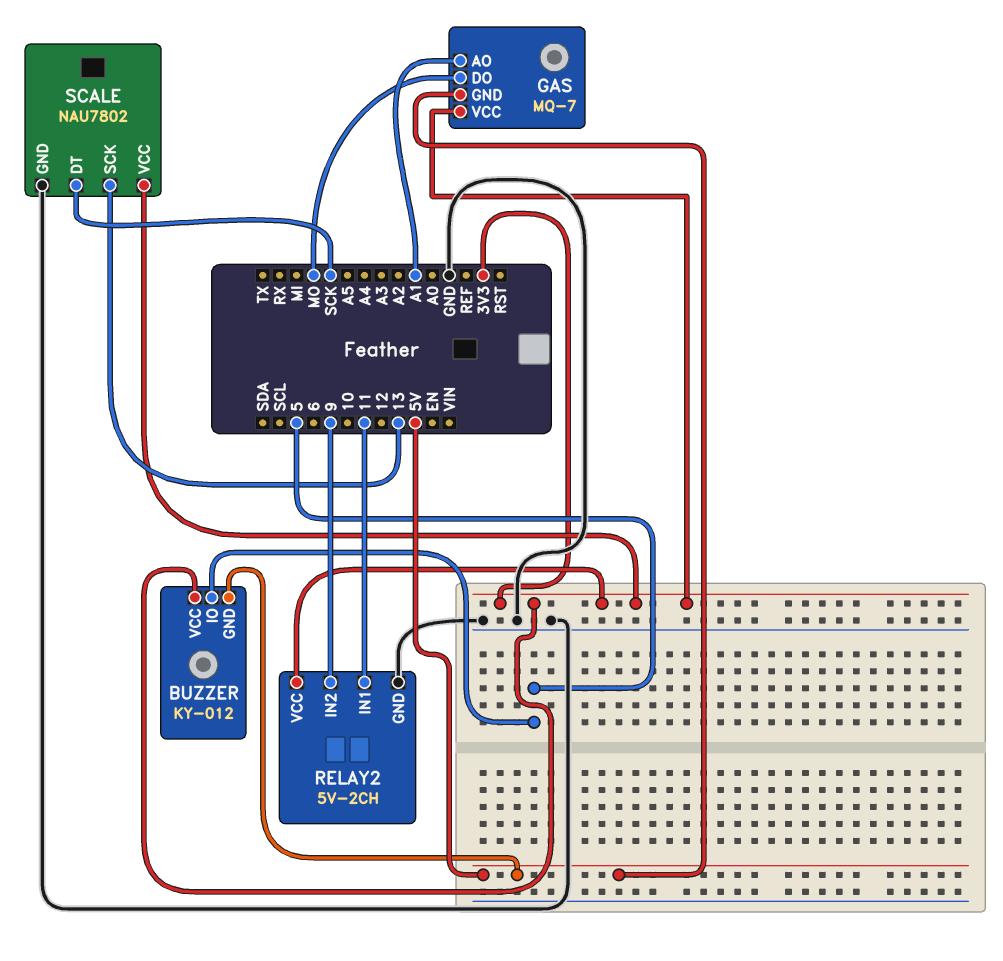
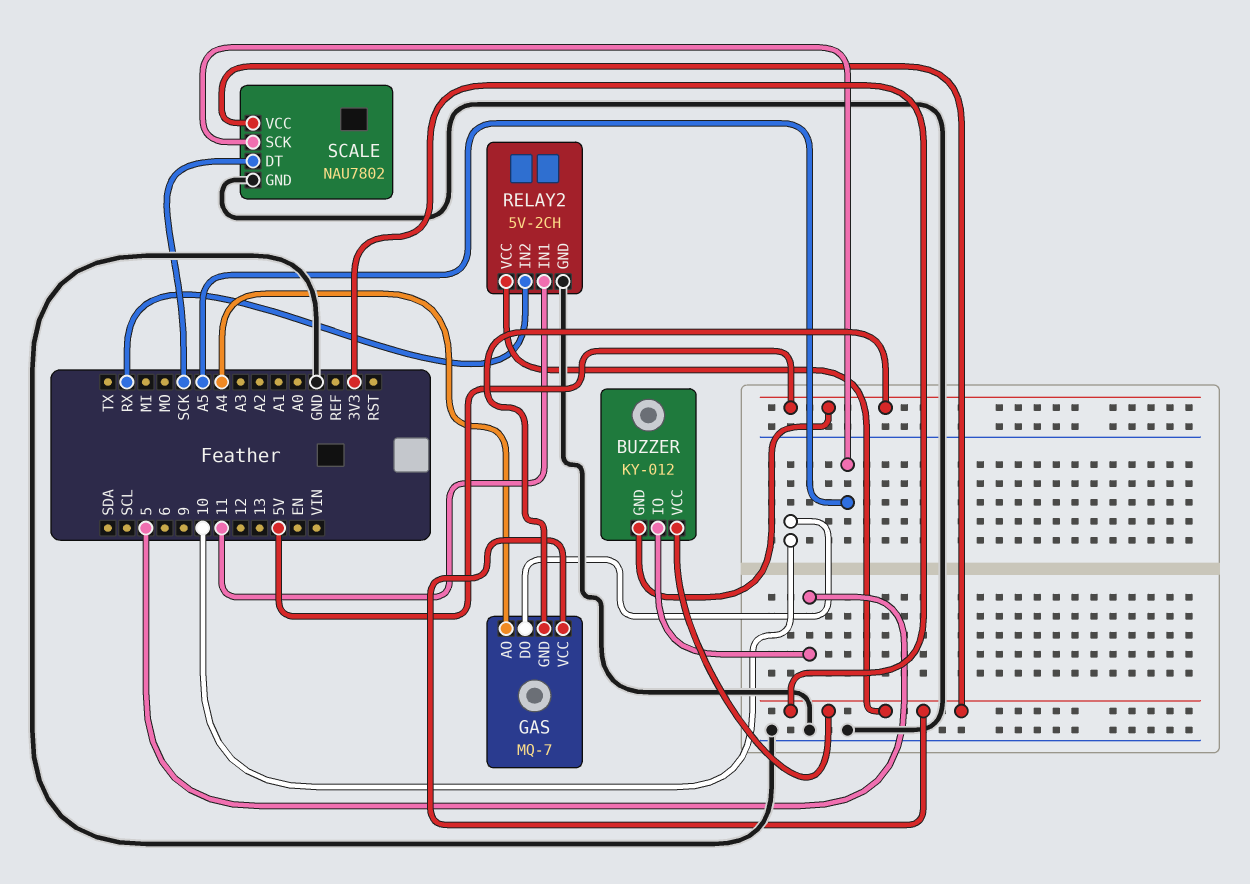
GAS pin AO: A1 -> A4
GAS pin DO: MO -> 10
RELAY2 pin IN2: 9 -> RX
SCALE pin SCK: 13 -> A5

